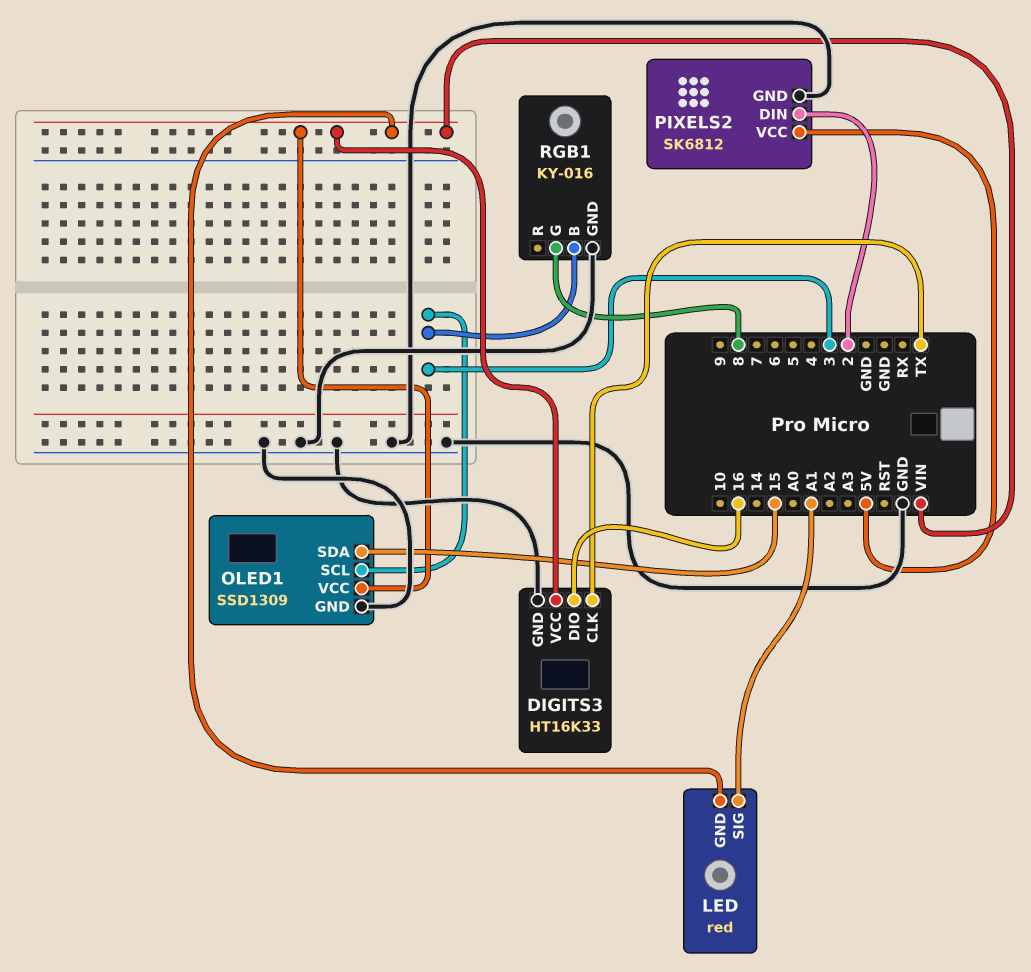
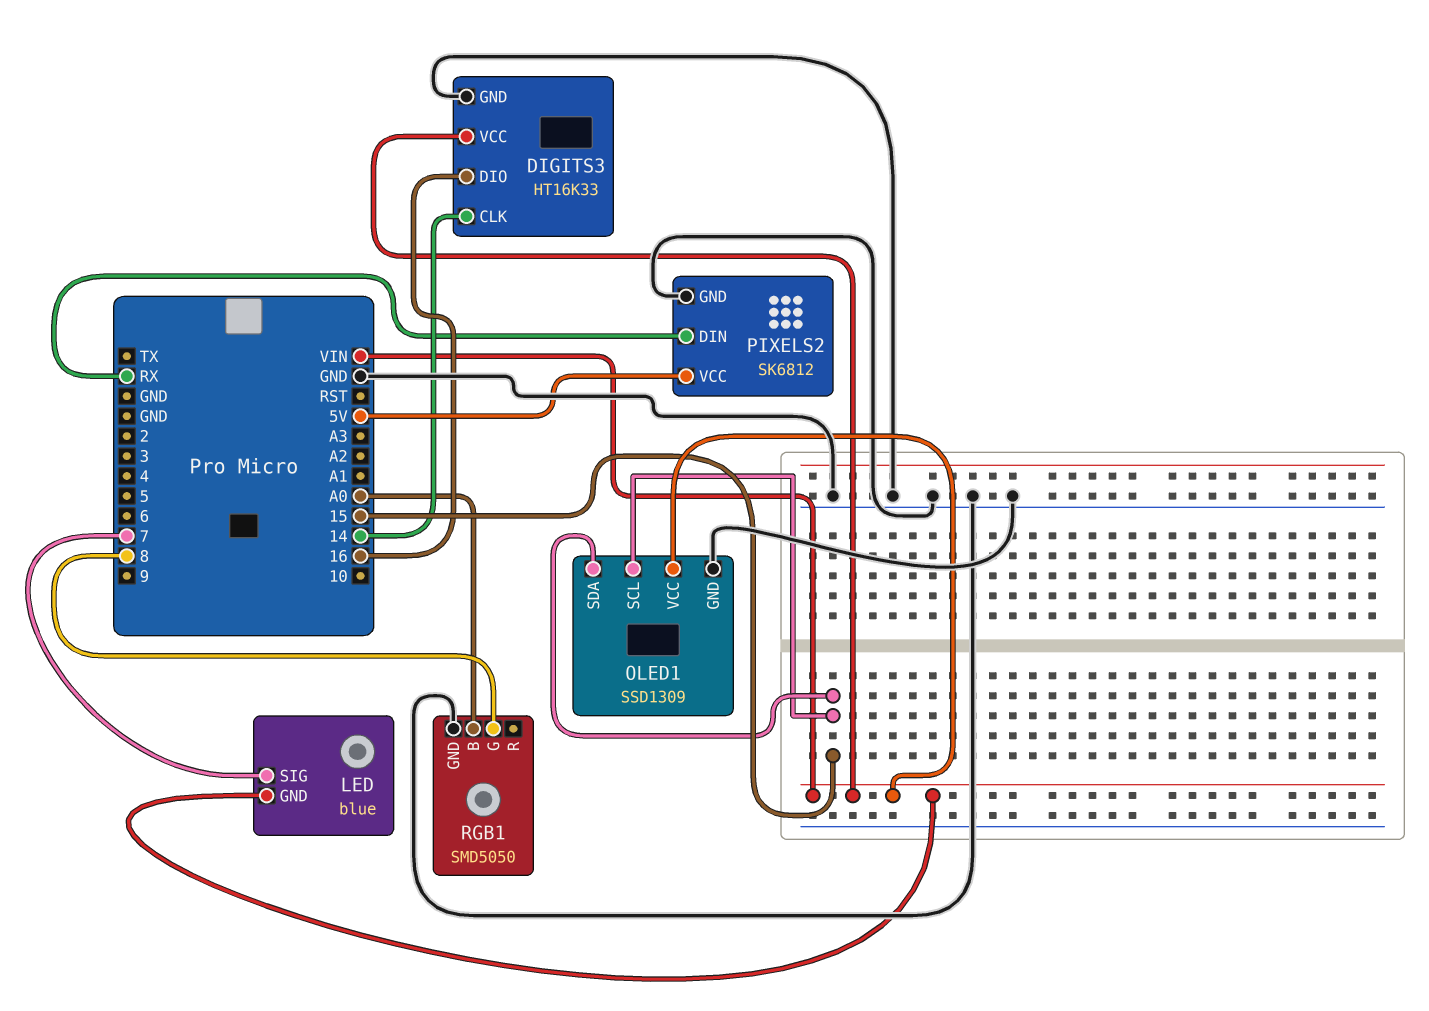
DIGITS3 pin CLK: TX -> 14
LED: red -> blue
LED pin SIG: A1 -> 7
OLED1 pin SCL: 3 -> 15
PIXELS2 pin DIN: 2 -> RX
RGB1: KY-016 -> SMD5050
RGB1 pin B: 3 -> A0

